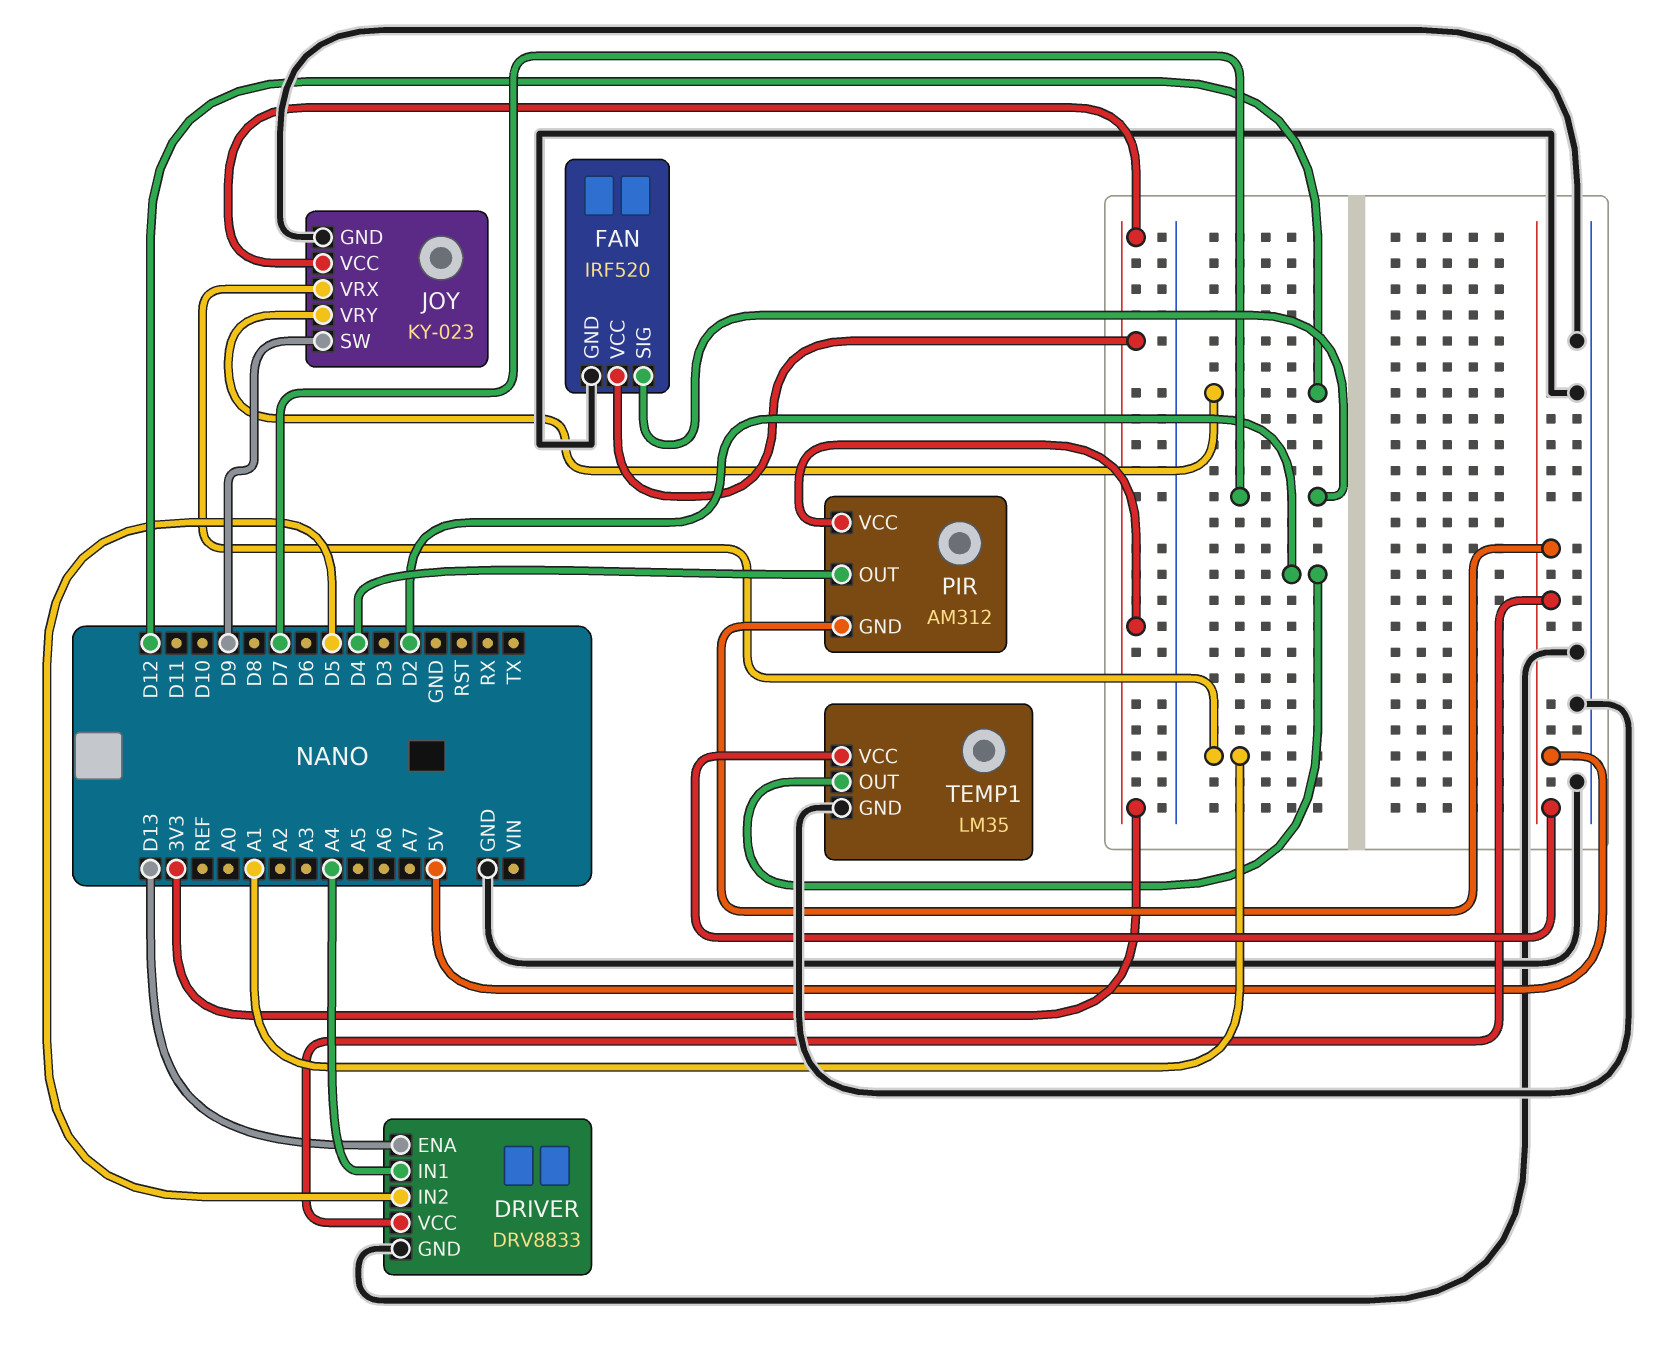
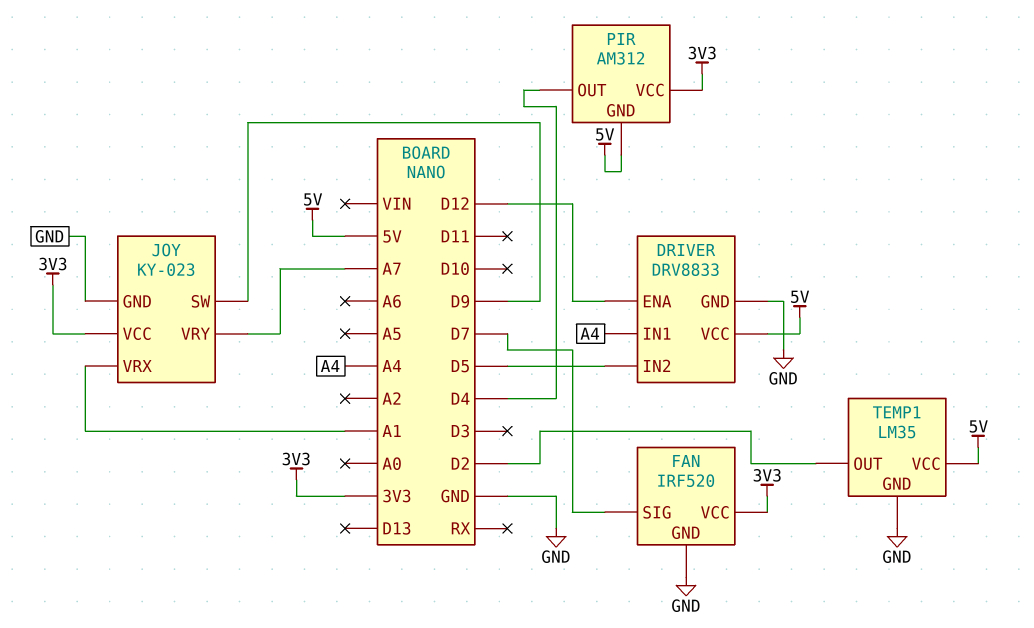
DRIVER pin ENA: D13 -> D12
JOY pin VRY: D12 -> A7

